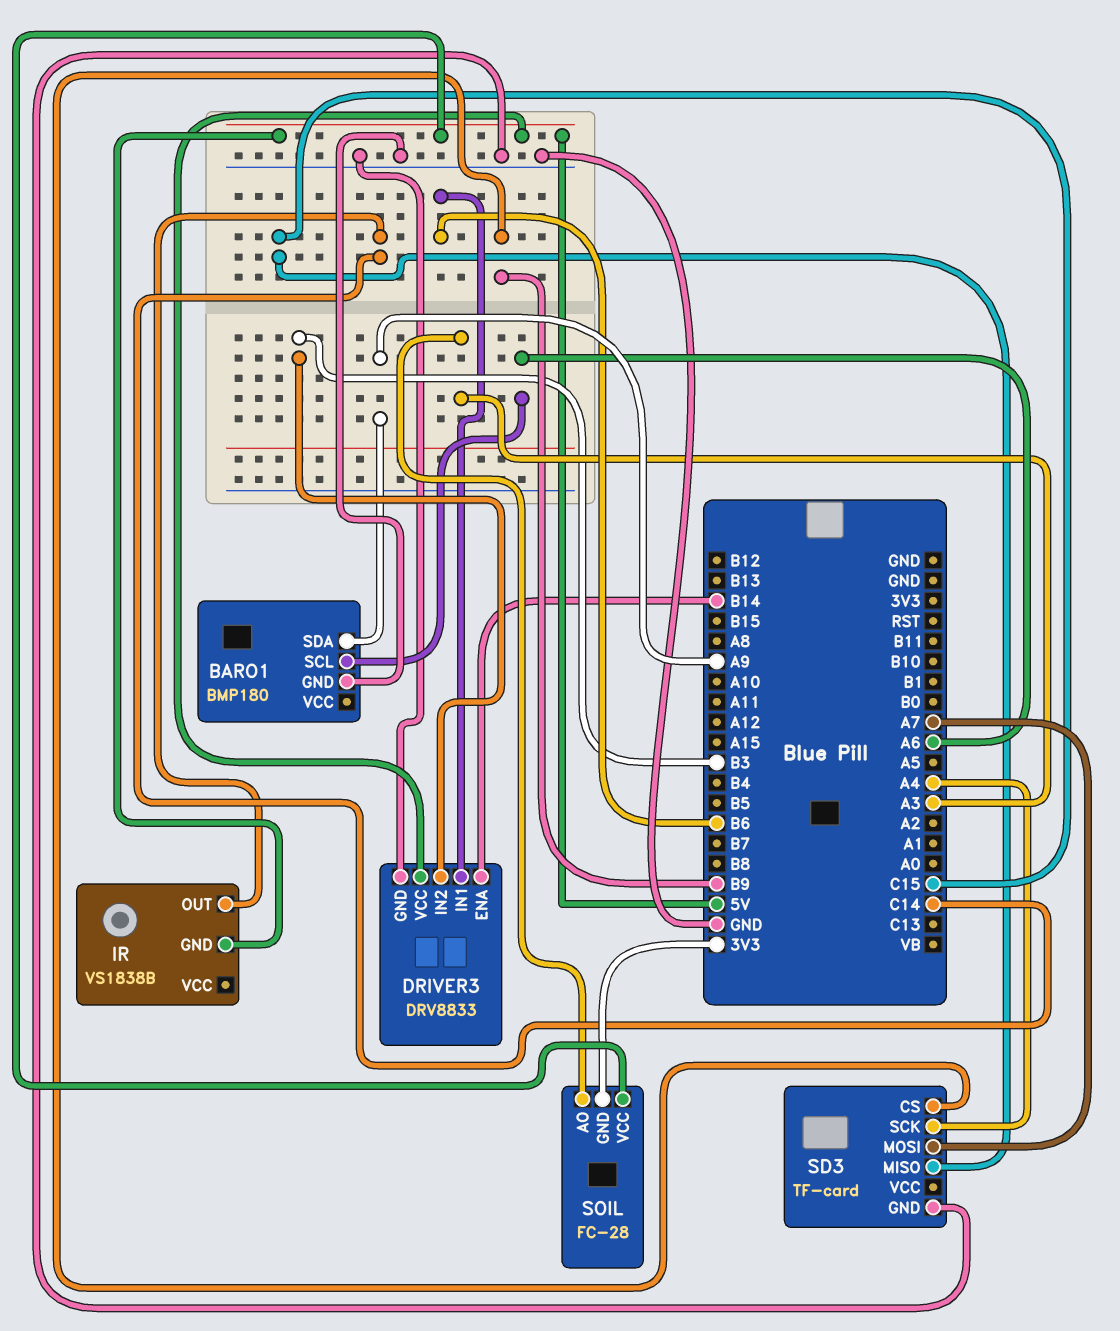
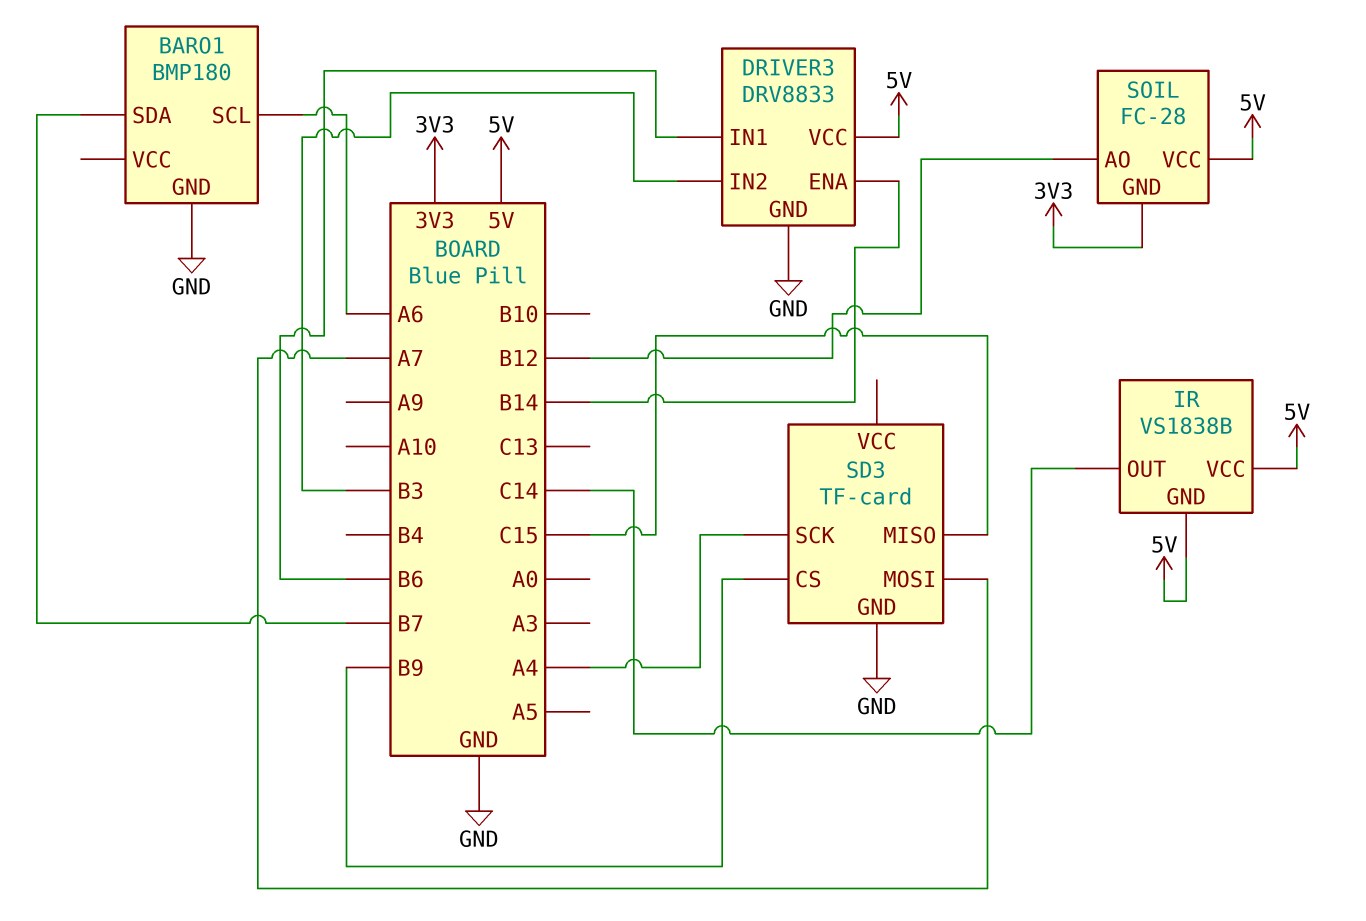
BARO1 pin SDA: A9 -> B7
IR pin VCC: none -> 5V
SOIL pin AO: A3 -> B12

